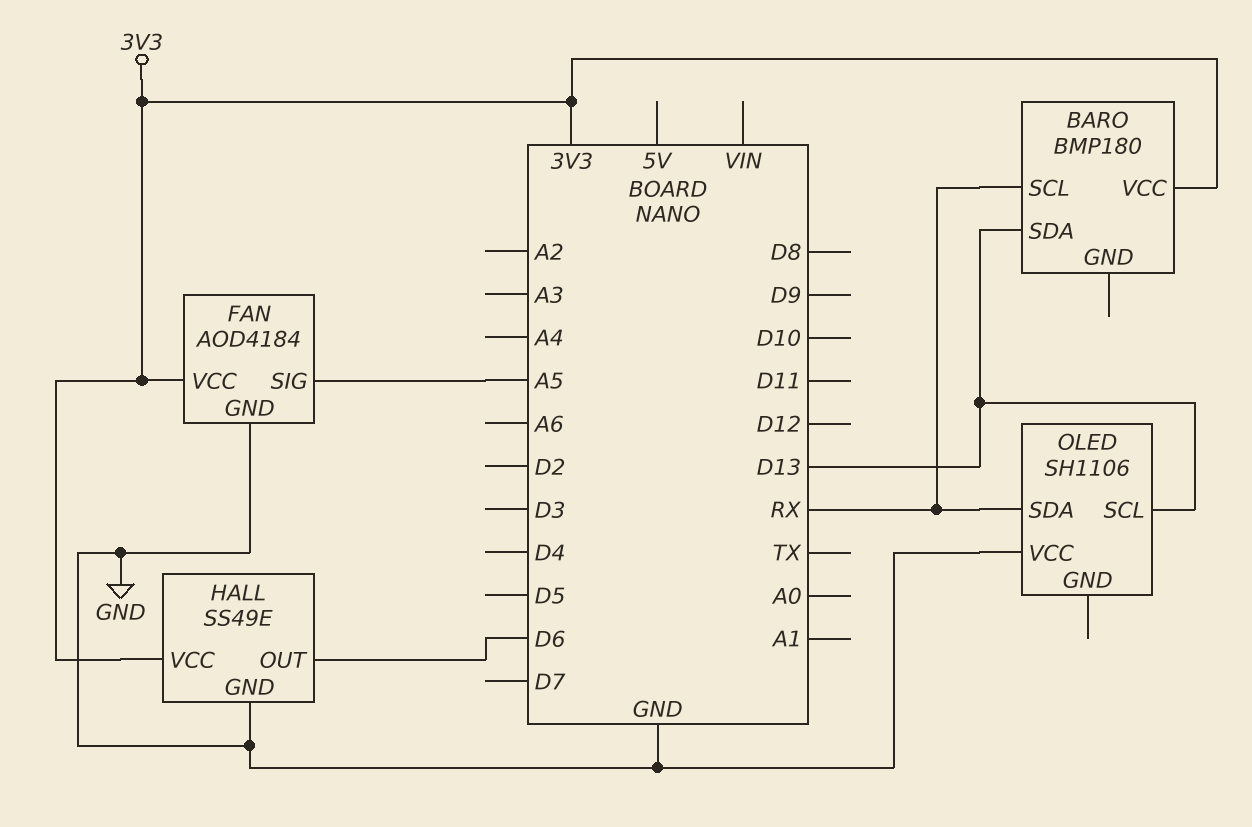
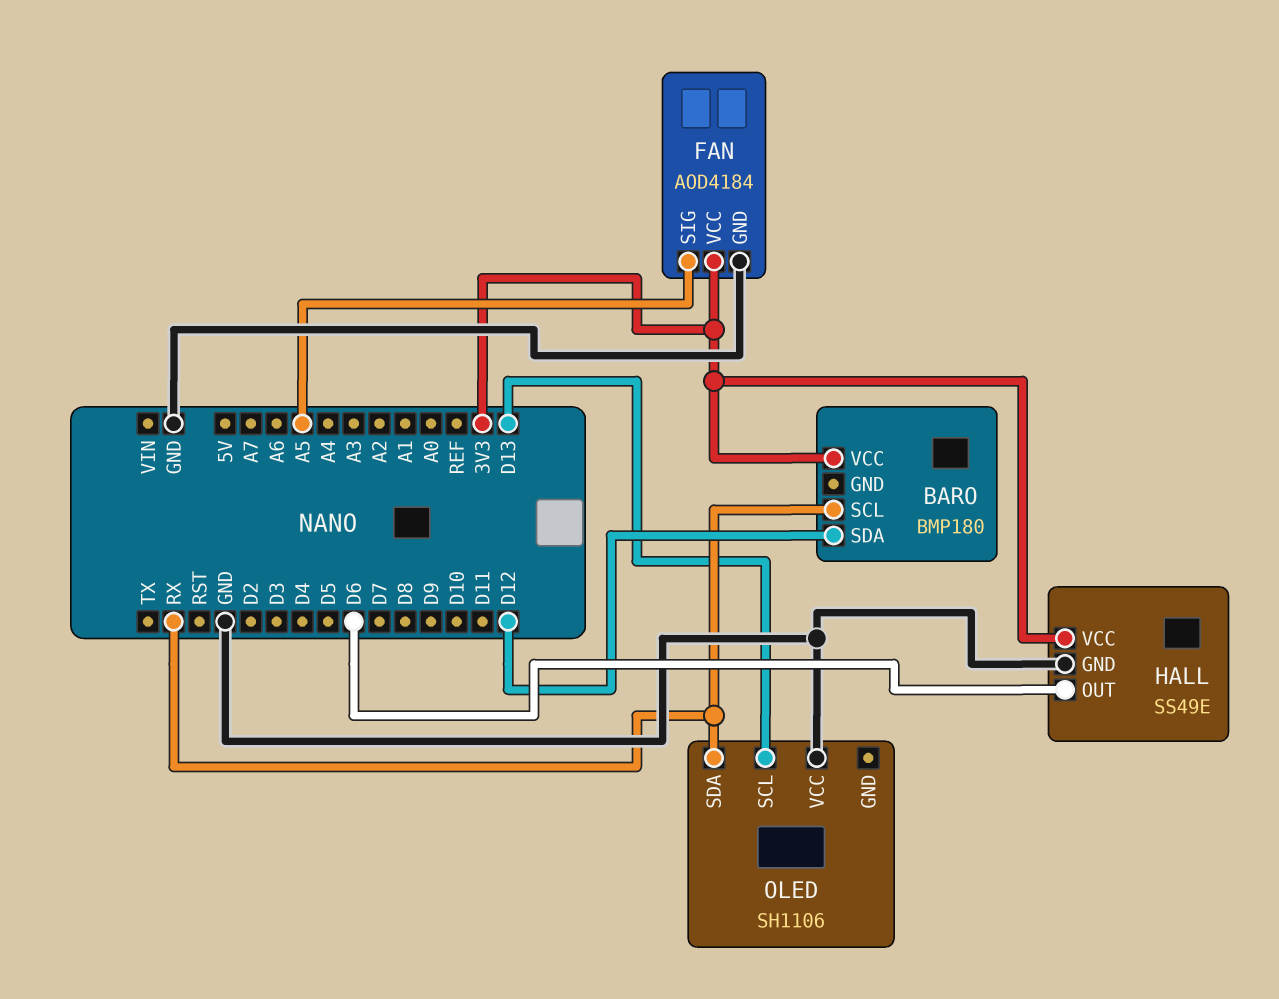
BARO pin SDA: D13 -> D12

